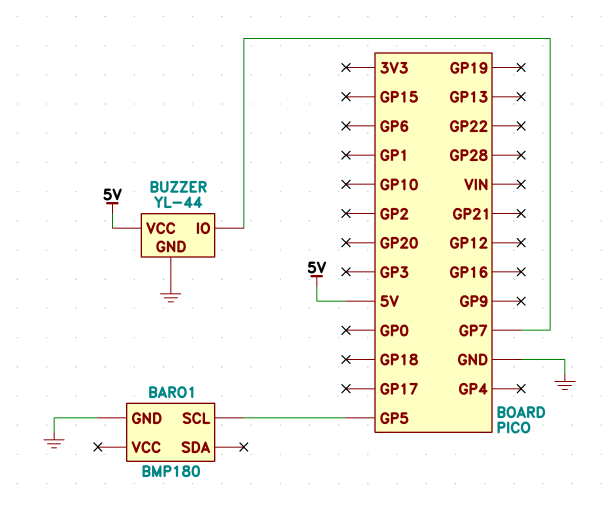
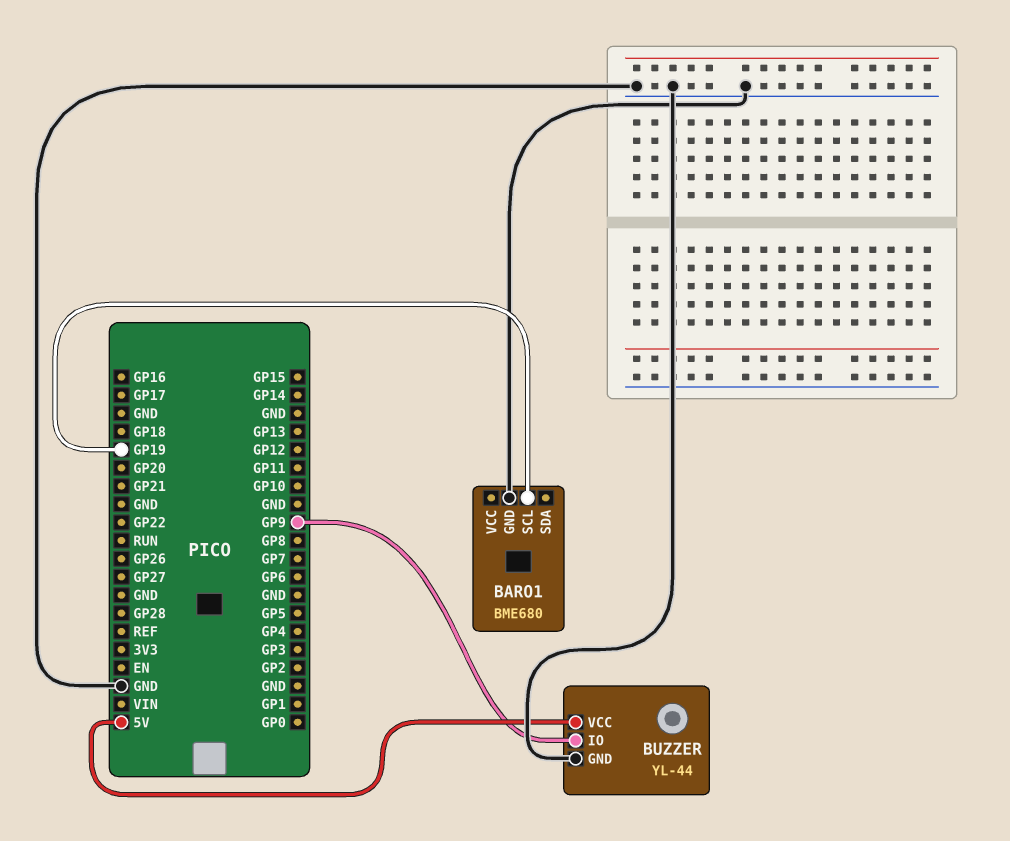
BARO1: BMP180 -> BME680
BARO1 pin SCL: GP5 -> GP19
BUZZER pin IO: GP7 -> GP9

